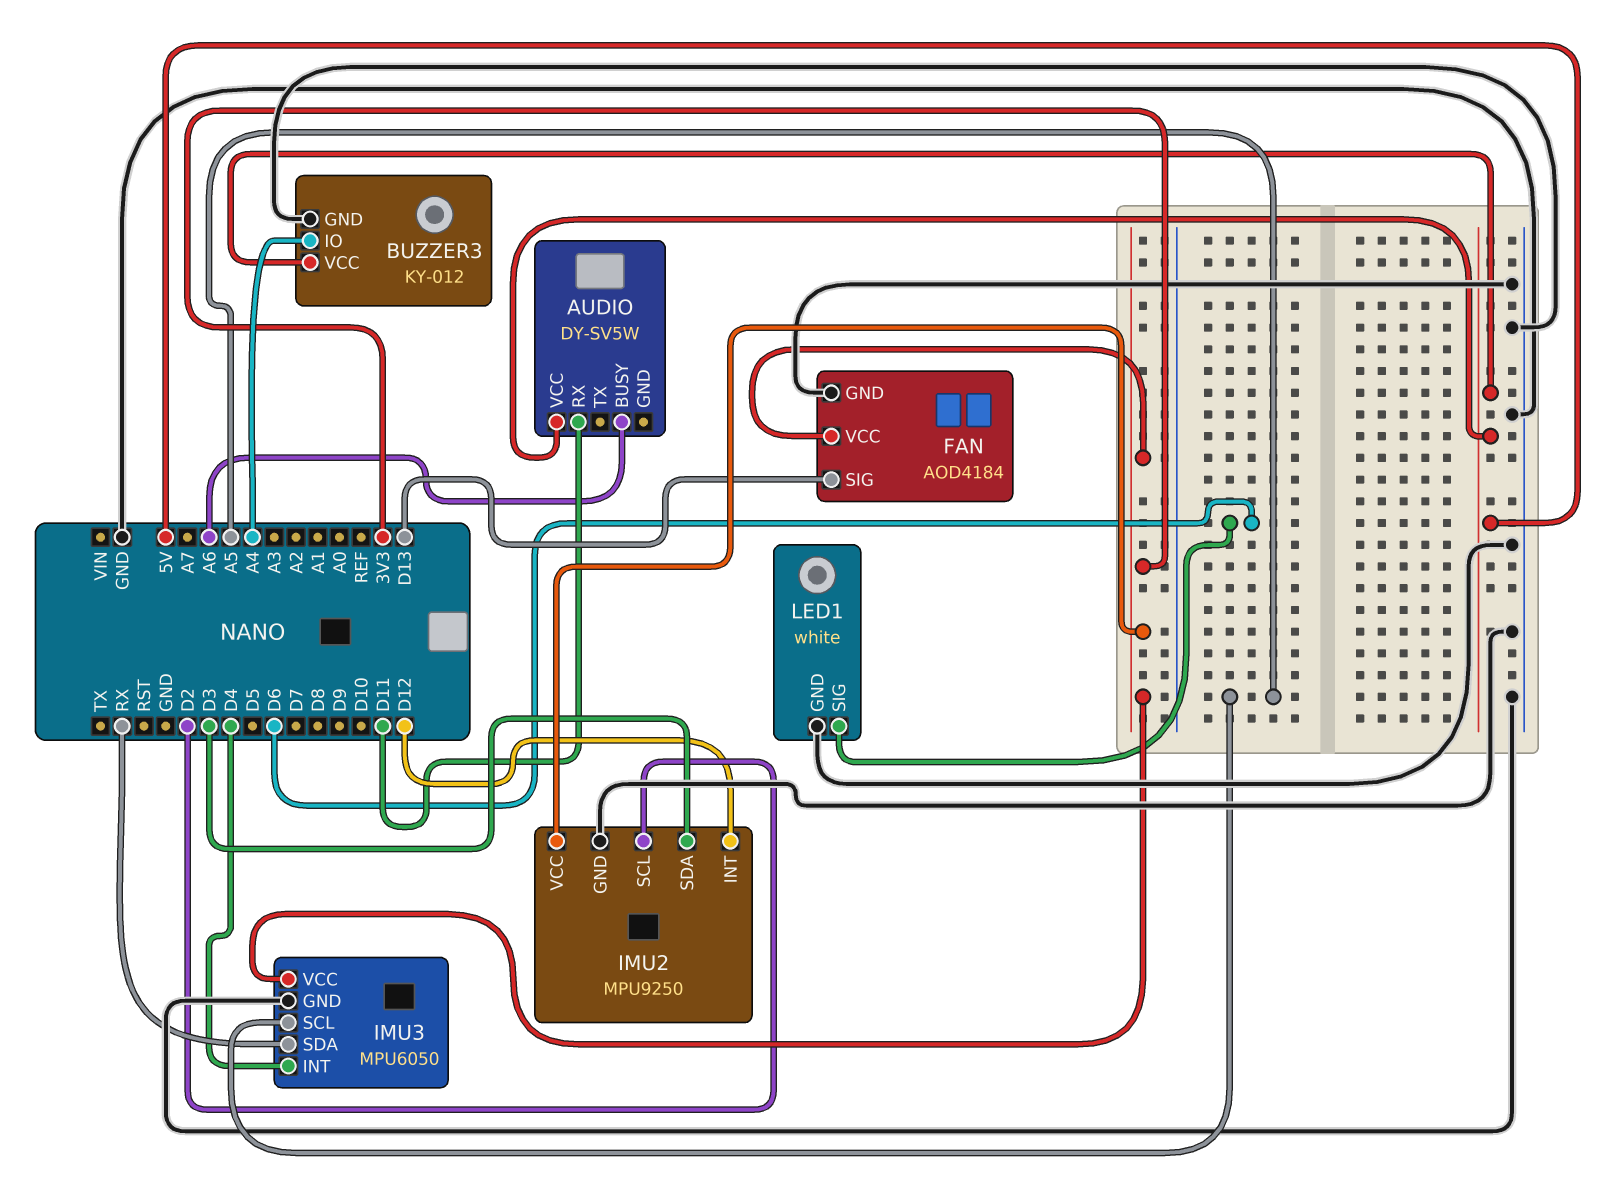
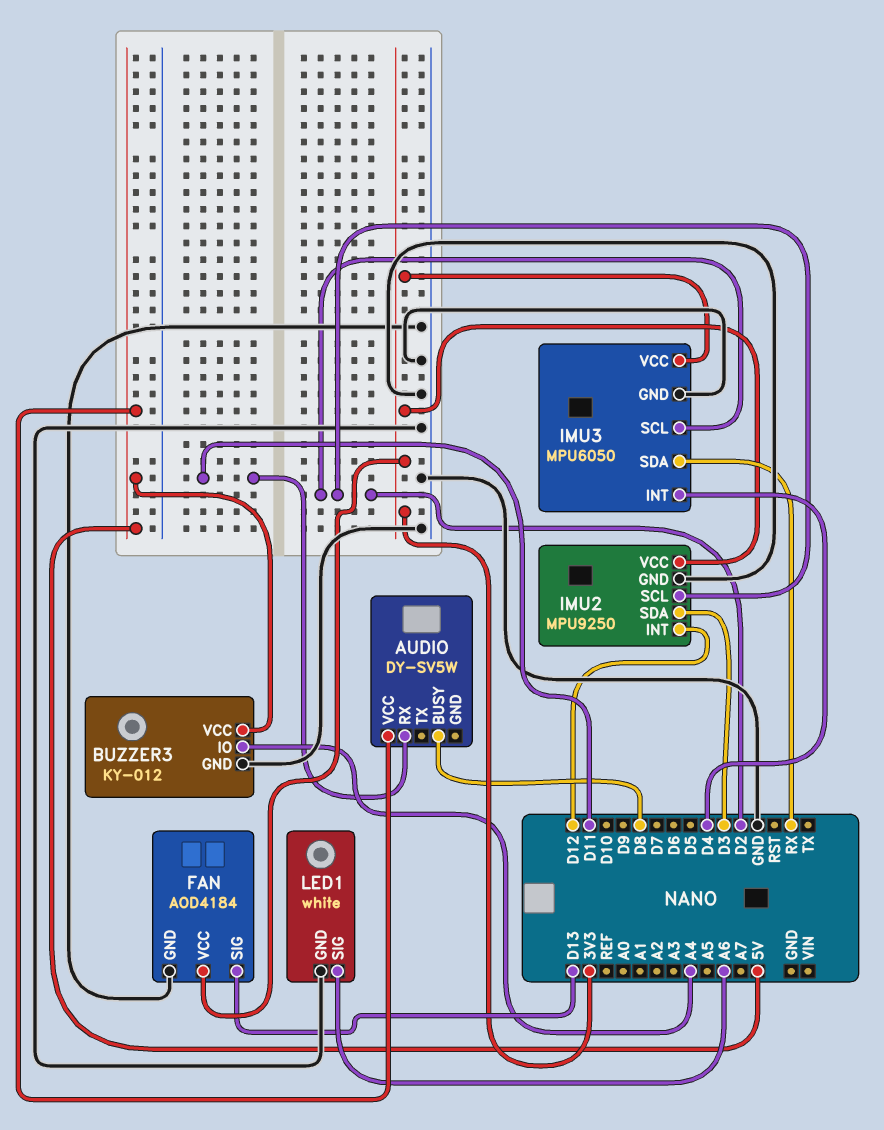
AUDIO pin BUSY: A6 -> D8
IMU3 pin SCL: A5 -> D2
LED1 pin SIG: D6 -> A6

